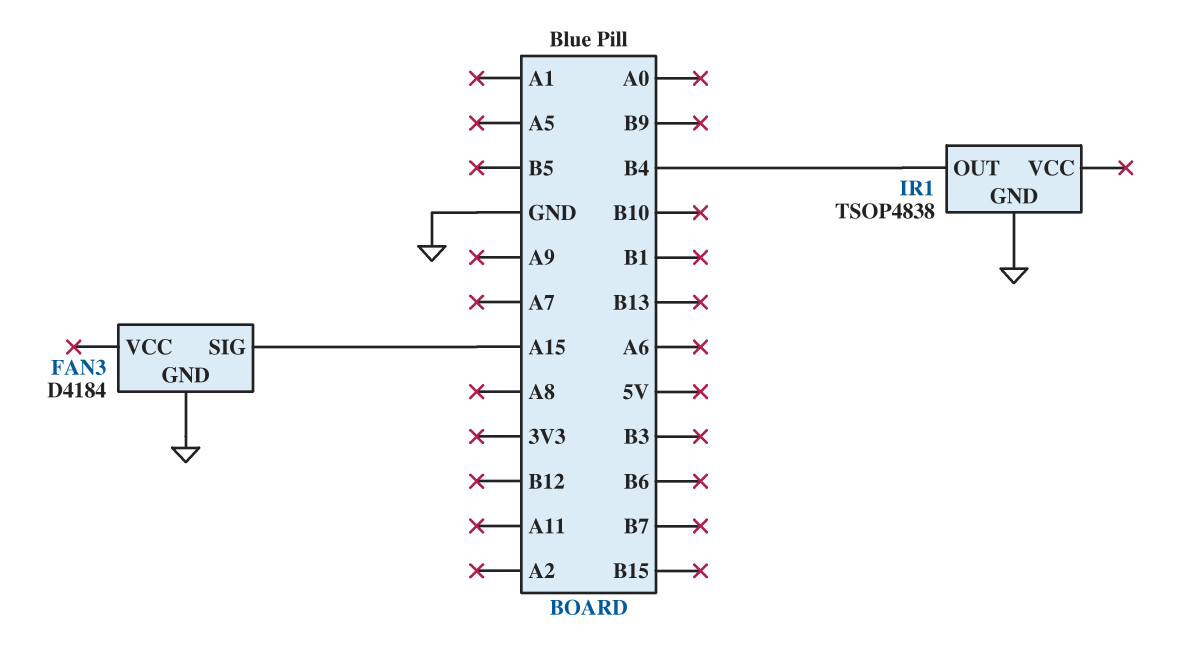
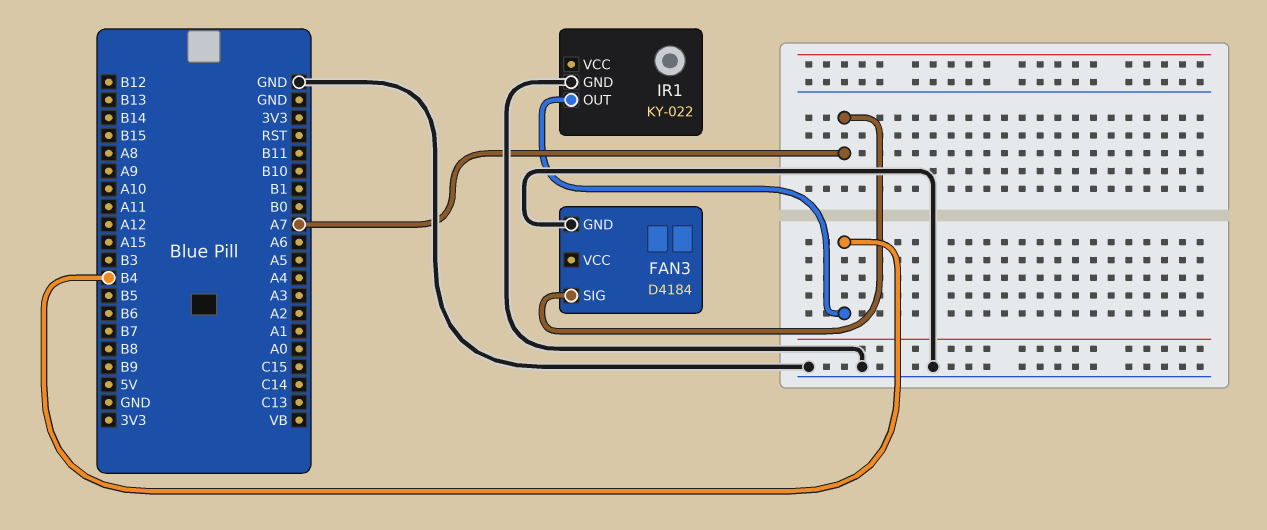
FAN3 pin SIG: A15 -> A7
IR1: TSOP4838 -> KY-022

